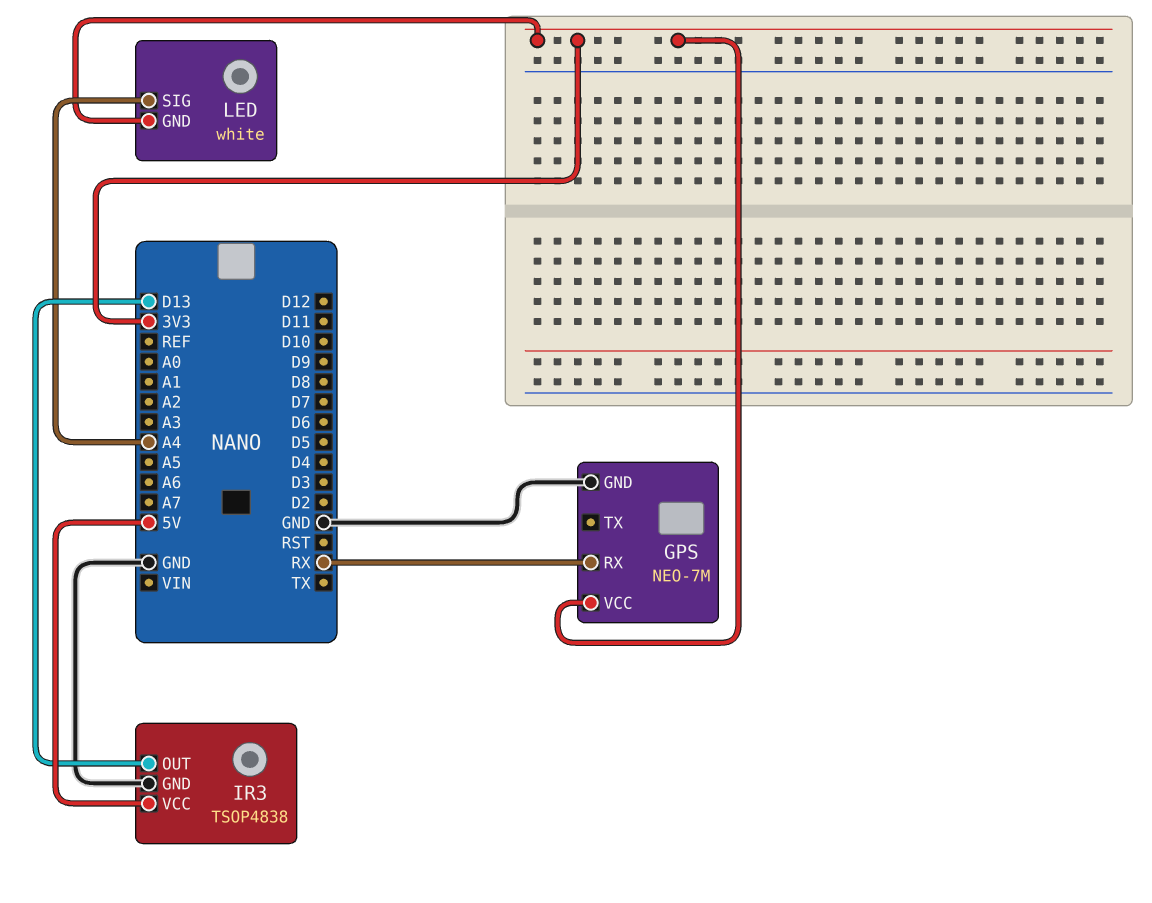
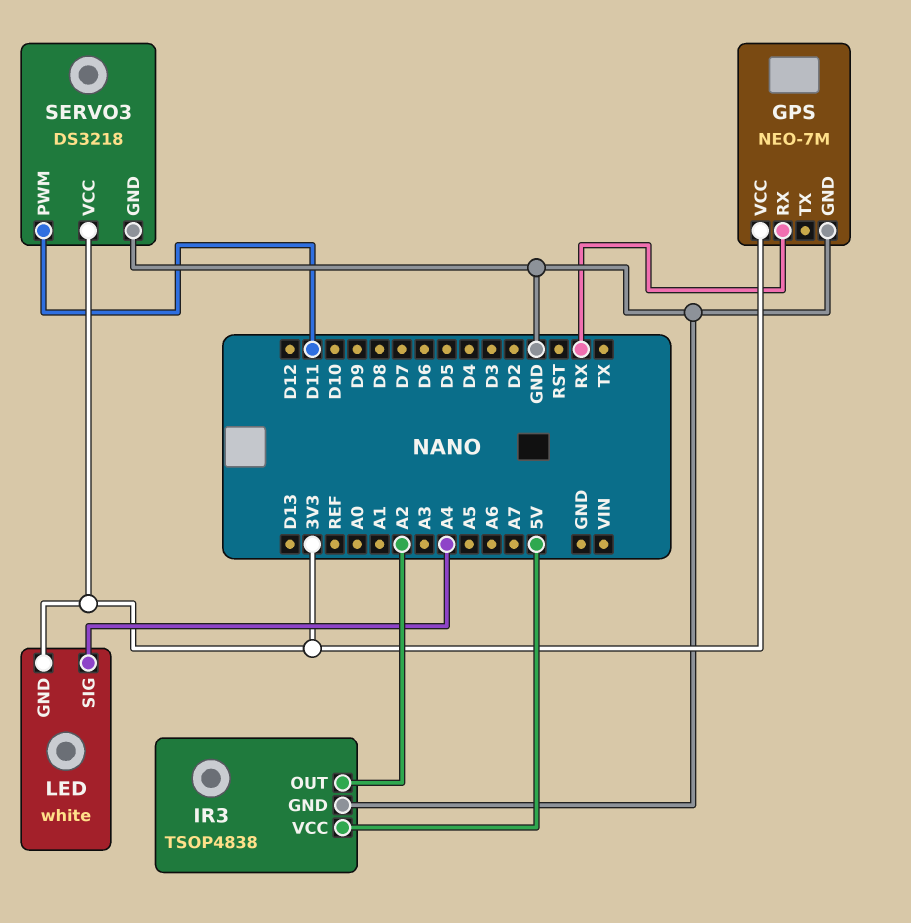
IR3 pin OUT: D13 -> A2
SERVO3: none -> DS3218
SERVO3 pin GND: none -> GND
SERVO3 pin PWM: none -> D11
SERVO3 pin VCC: none -> 3V3

